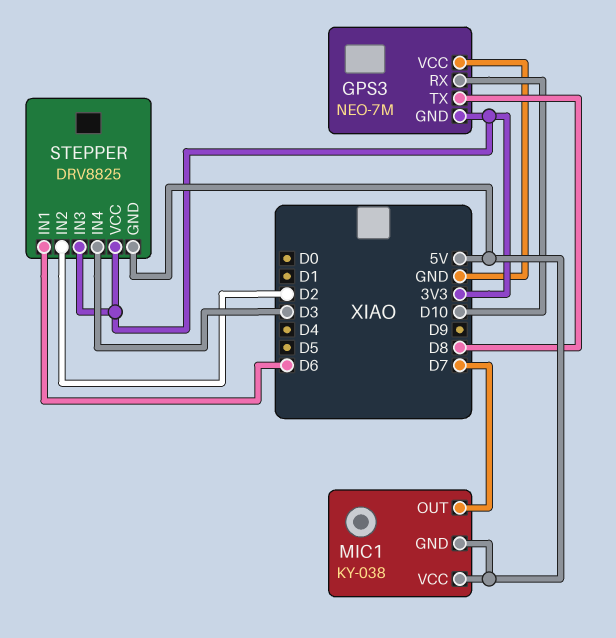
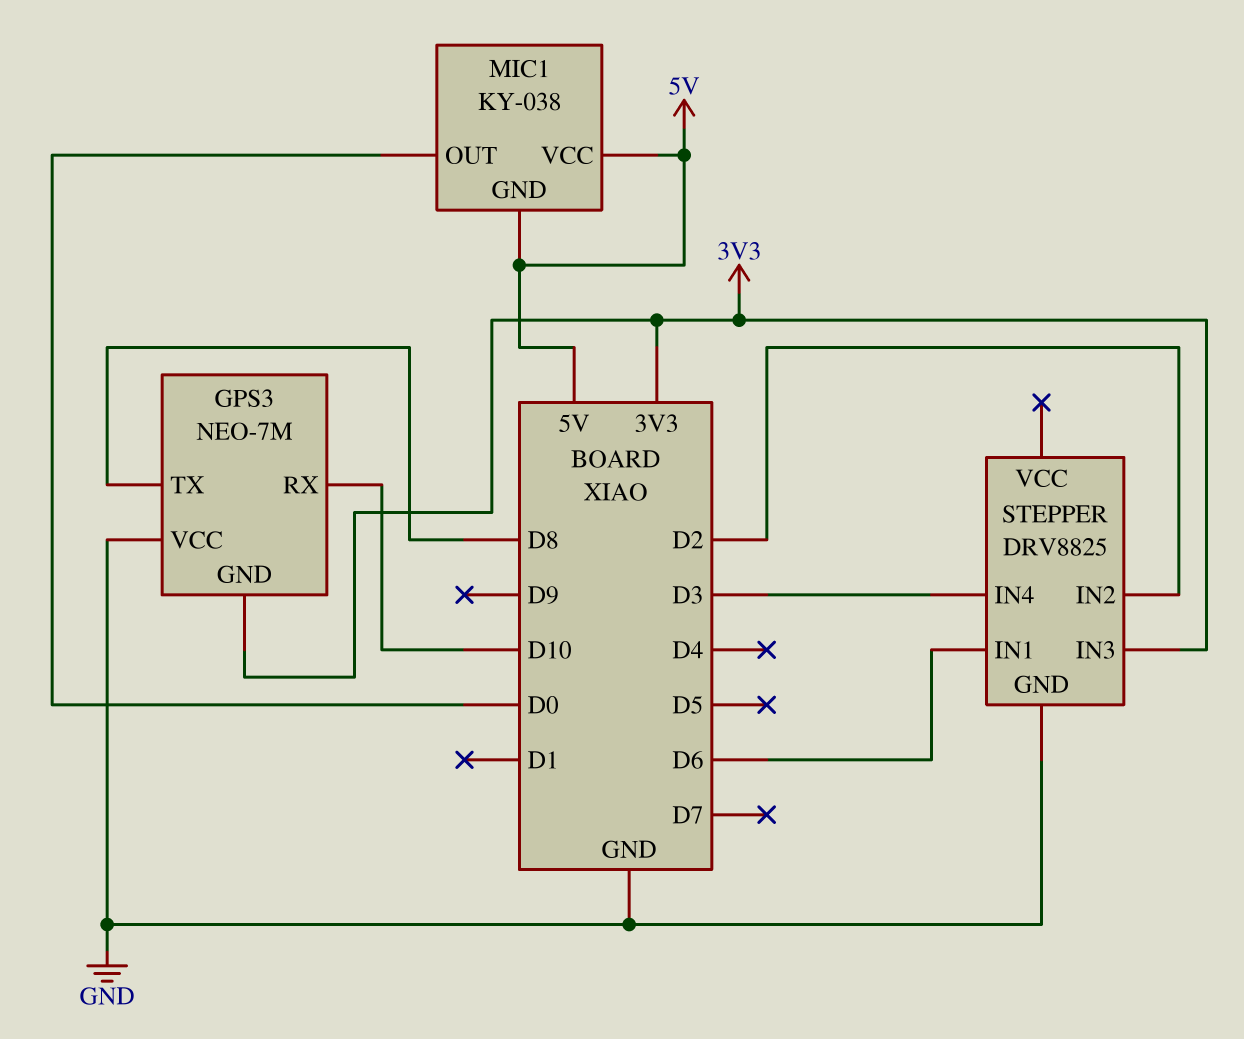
MIC1 pin OUT: D7 -> D0
STEPPER pin GND: 5V -> GND
STEPPER pin VCC: 3V3 -> none

